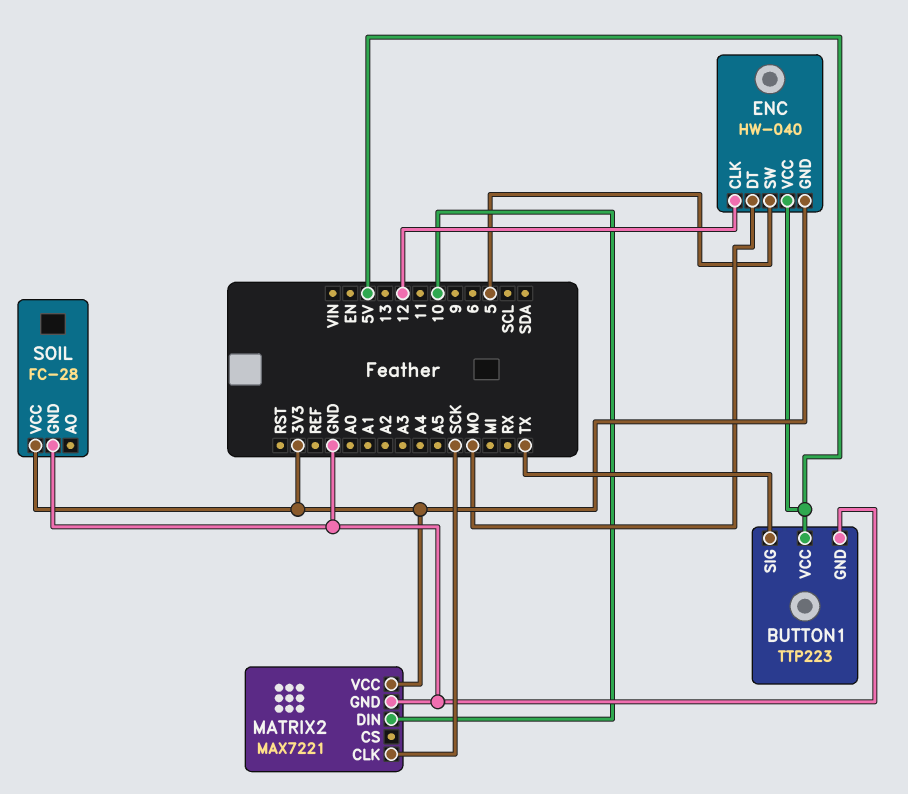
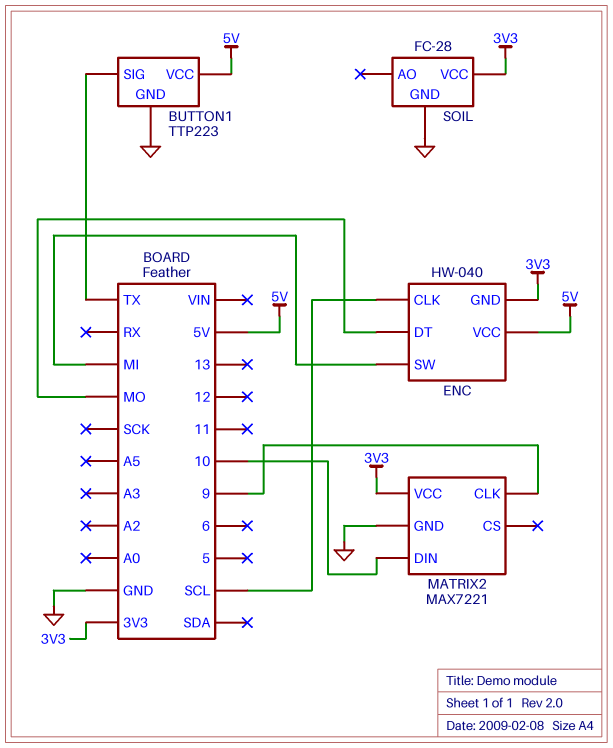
ENC pin CLK: 12 -> SCL
ENC pin SW: 5 -> MI
MATRIX2 pin CLK: SCK -> 9

